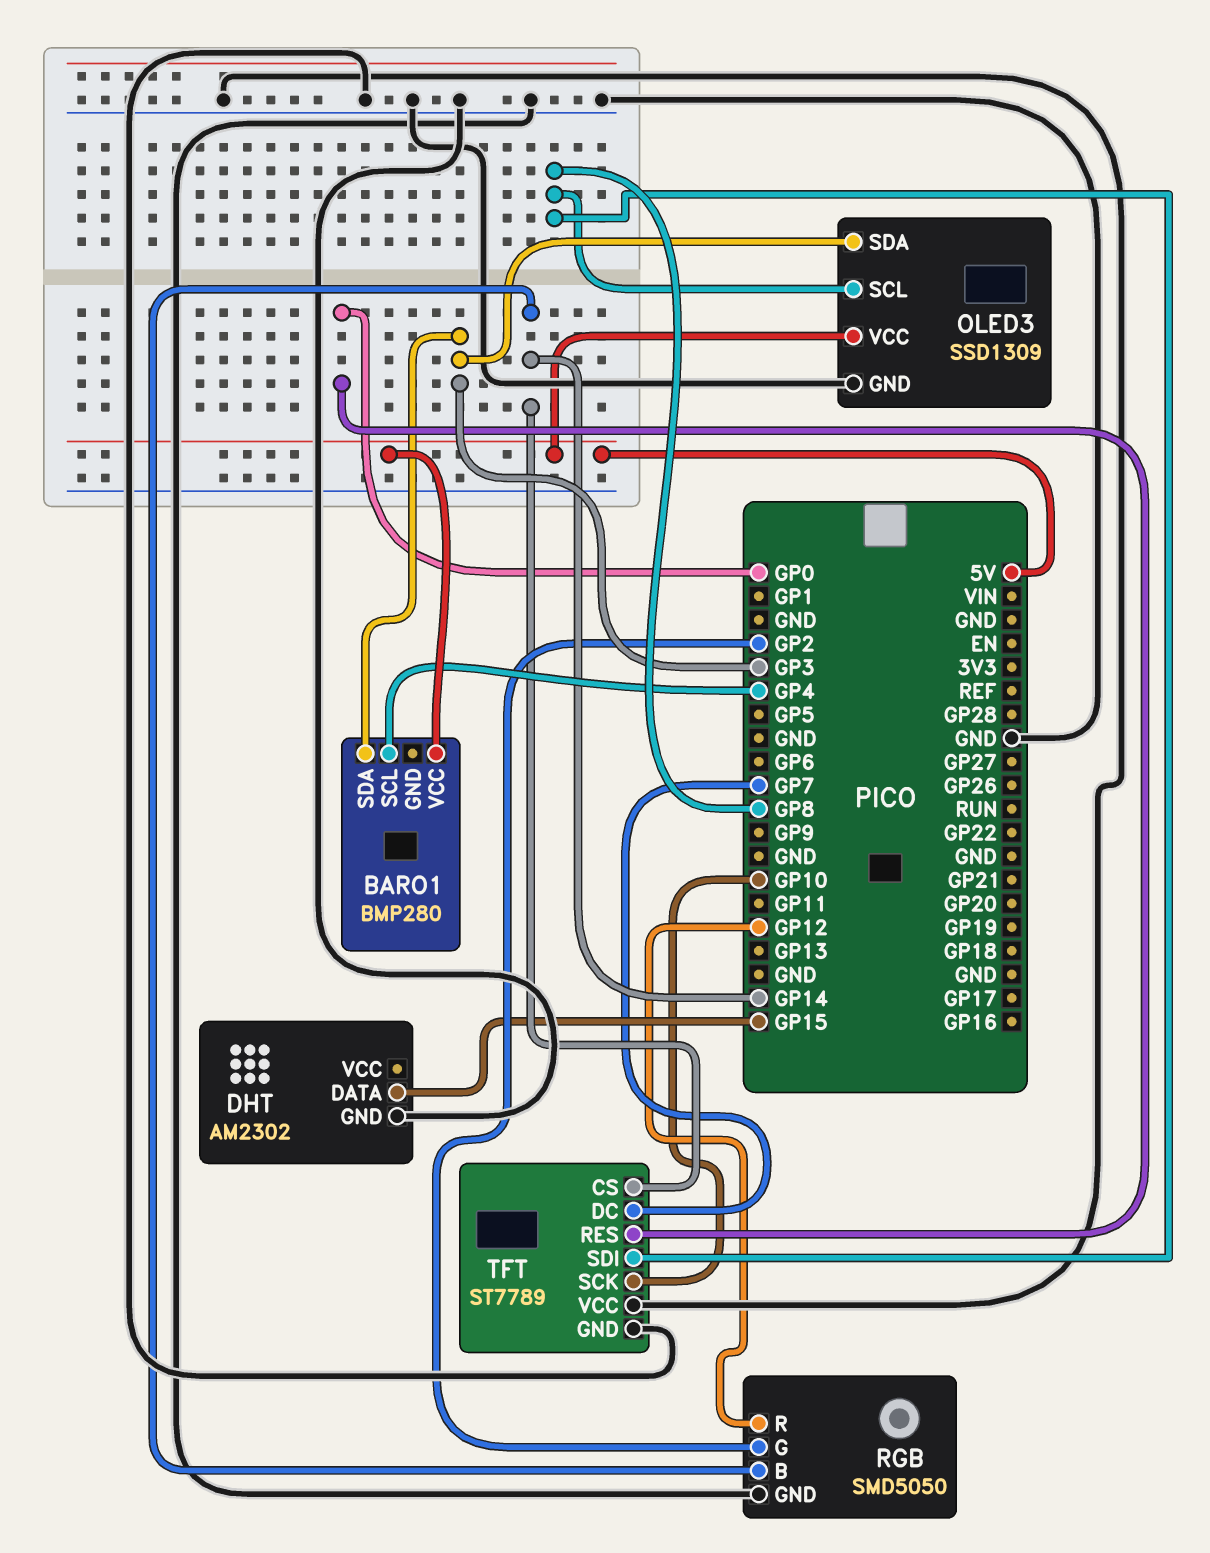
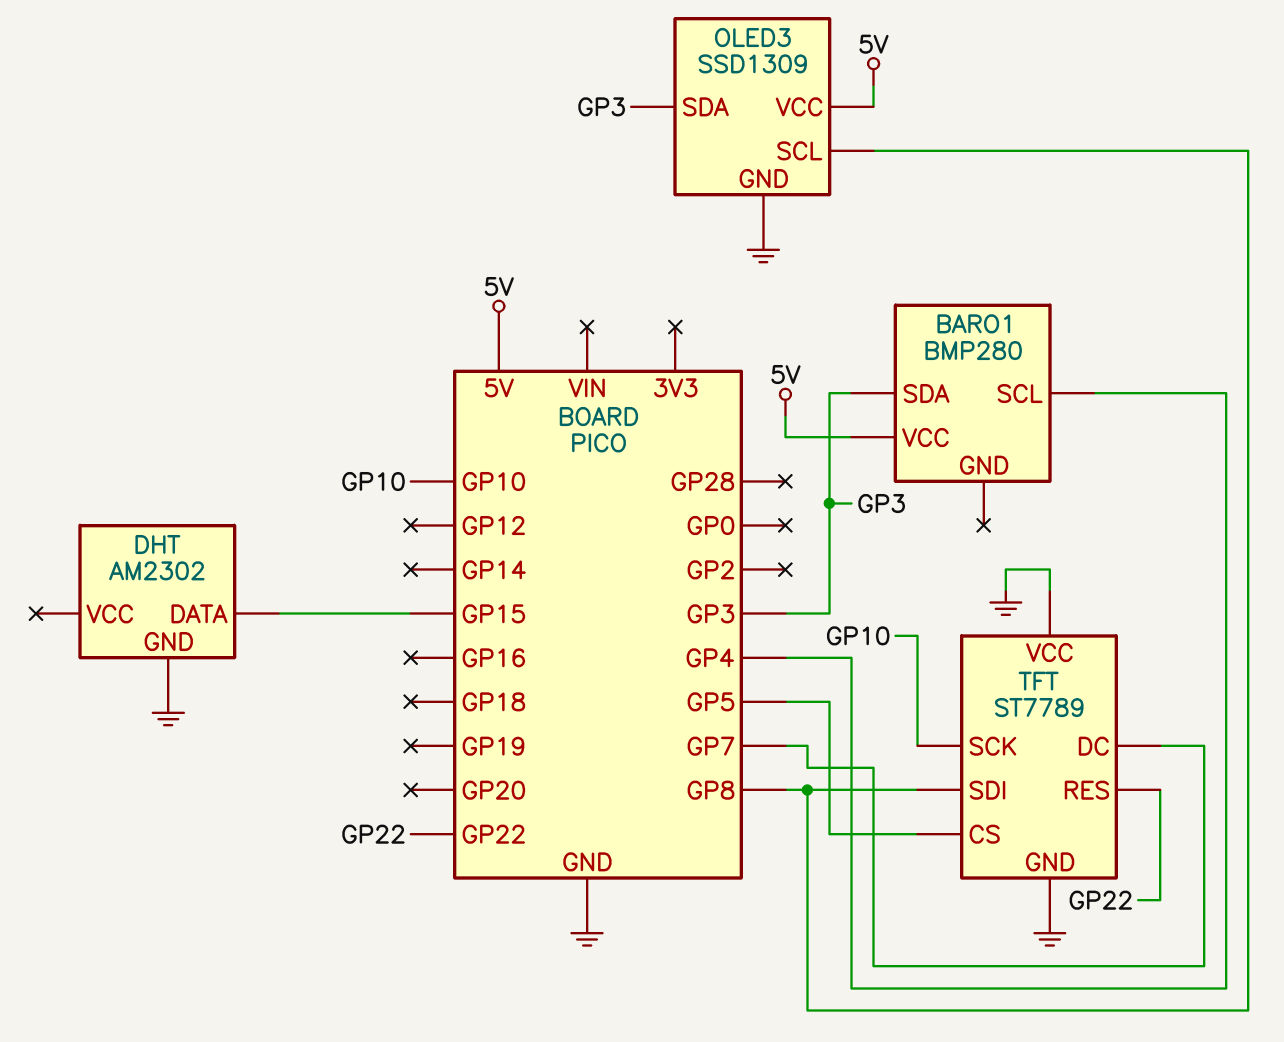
RGB: SMD5050 -> none
RGB pin B: GP14 -> none
RGB pin G: GP2 -> none
RGB pin GND: GND -> none
RGB pin R: GP12 -> none
TFT pin CS: GP14 -> GP5
TFT pin RES: GP0 -> GP22

